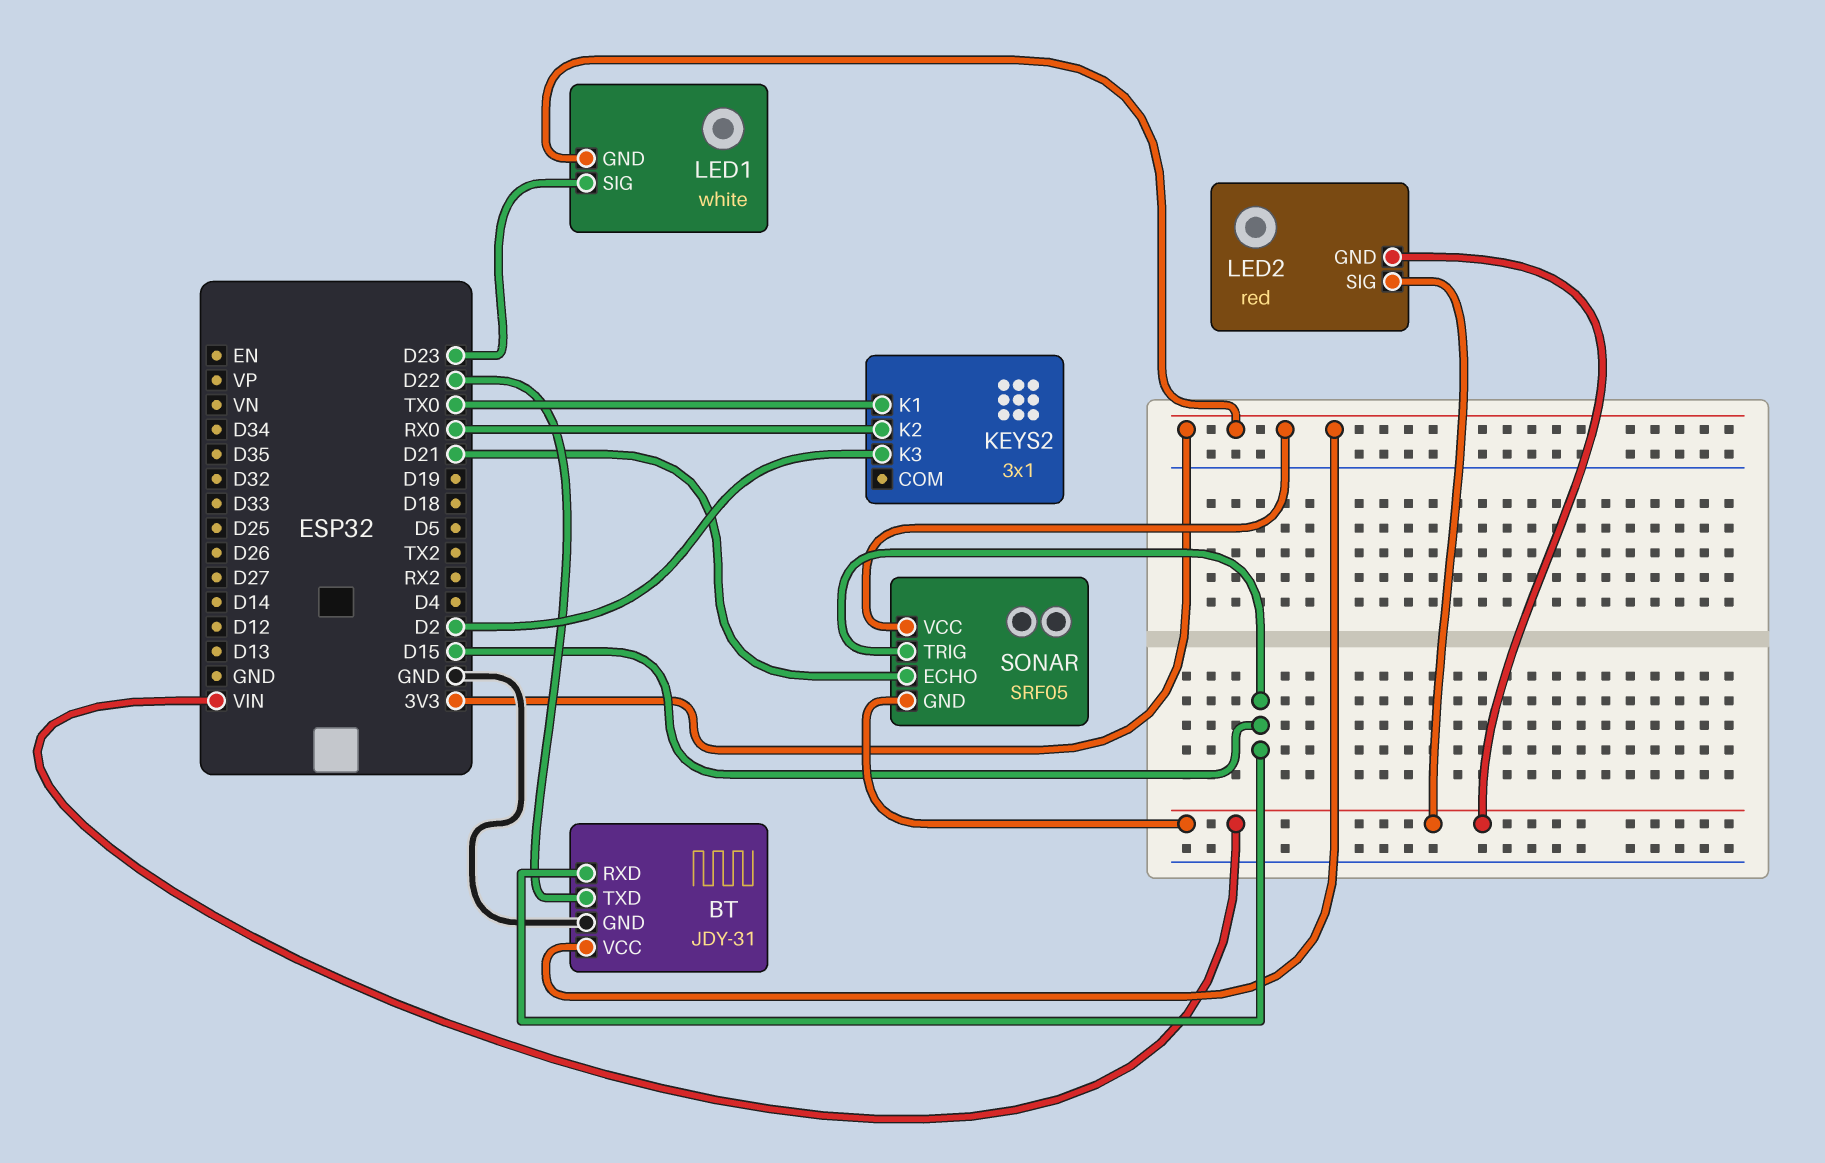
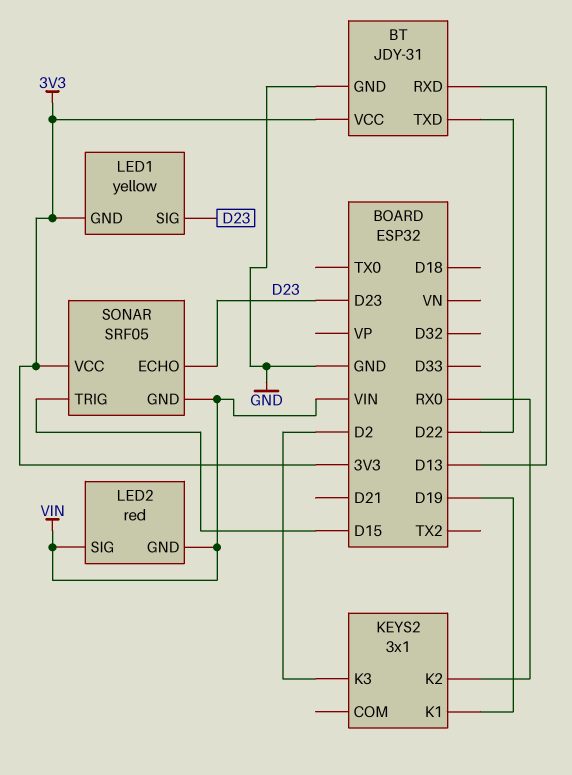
BT pin RXD: D15 -> D13
KEYS2 pin K1: TX0 -> D19
LED1: white -> yellow
SONAR pin ECHO: D21 -> D23

